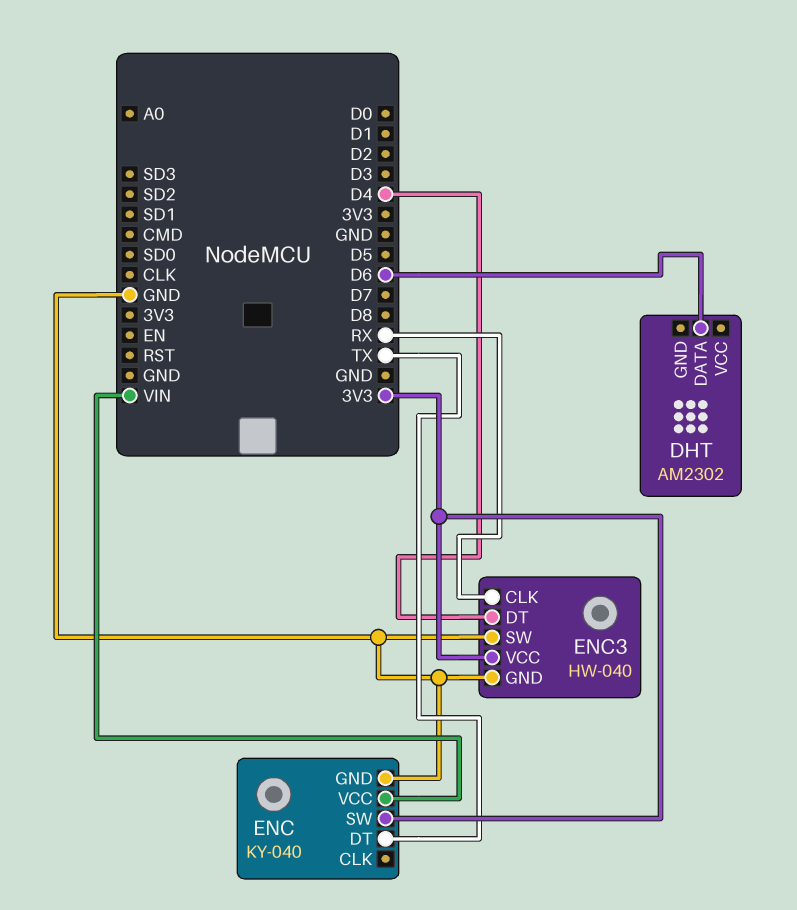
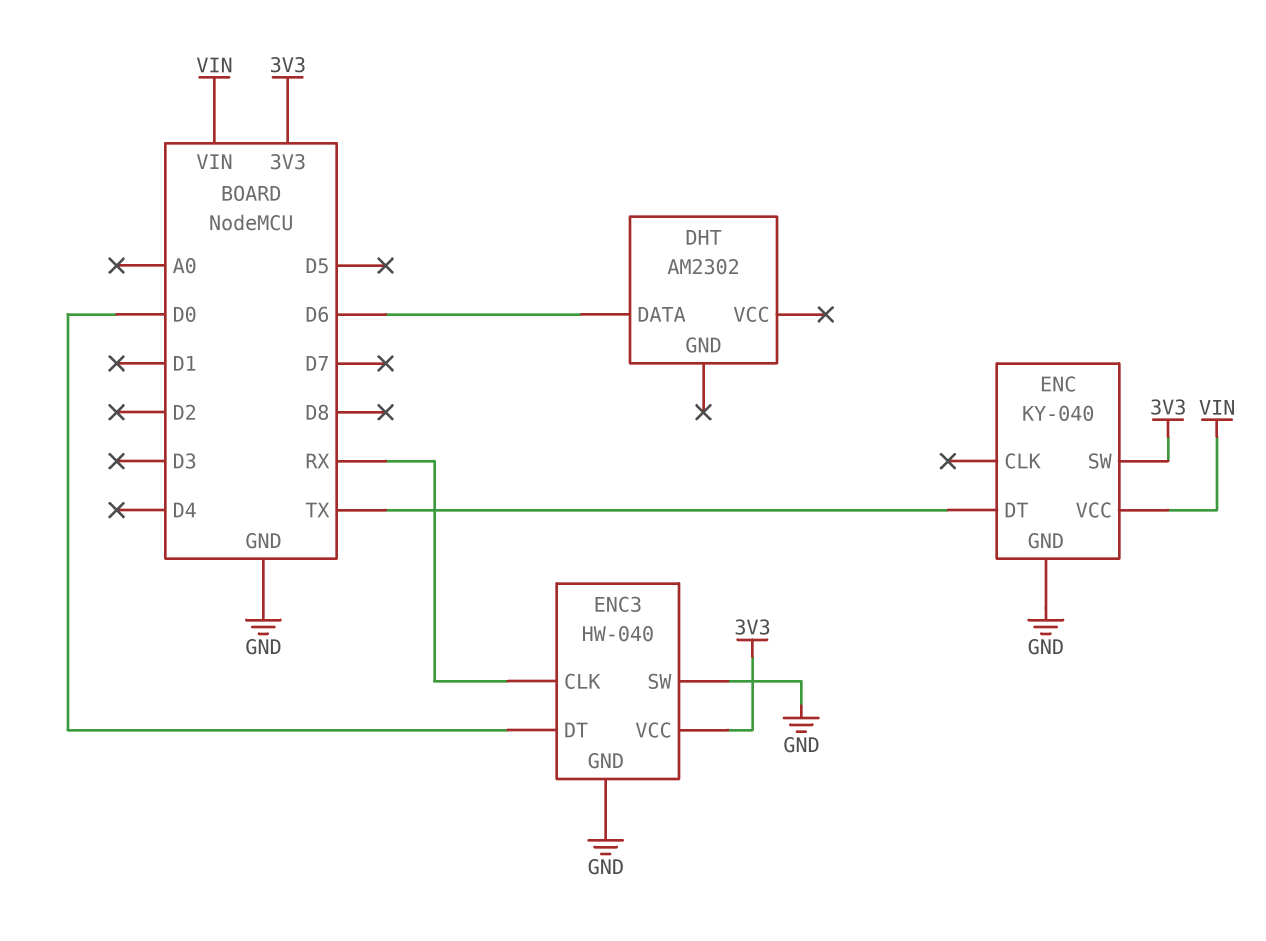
ENC3 pin DT: D4 -> D0

